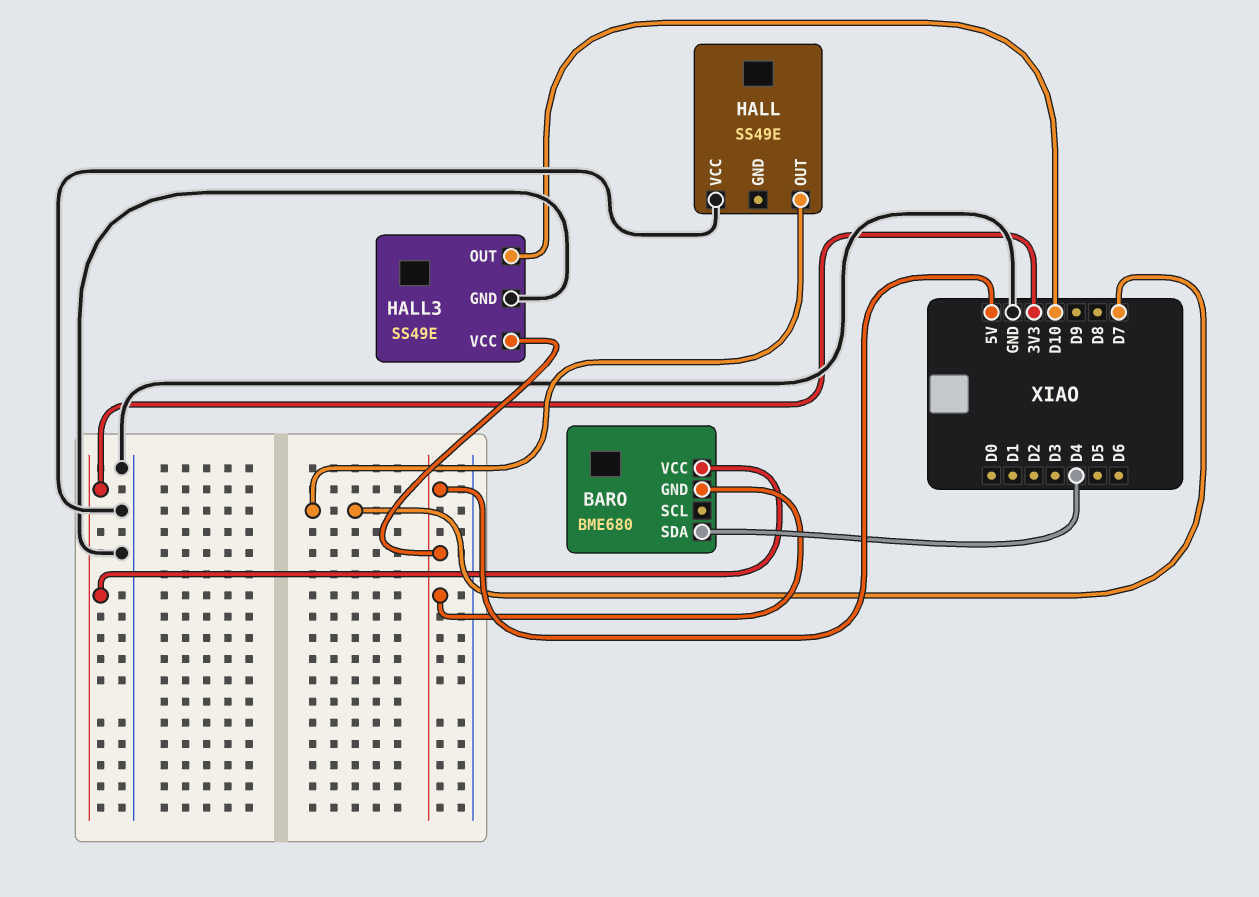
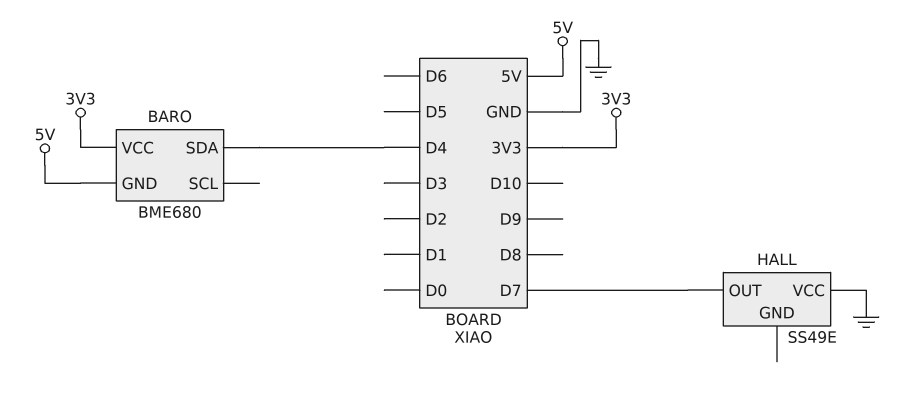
HALL3: SS49E -> none
HALL3 pin GND: GND -> none
HALL3 pin OUT: D10 -> none
HALL3 pin VCC: 5V -> none

